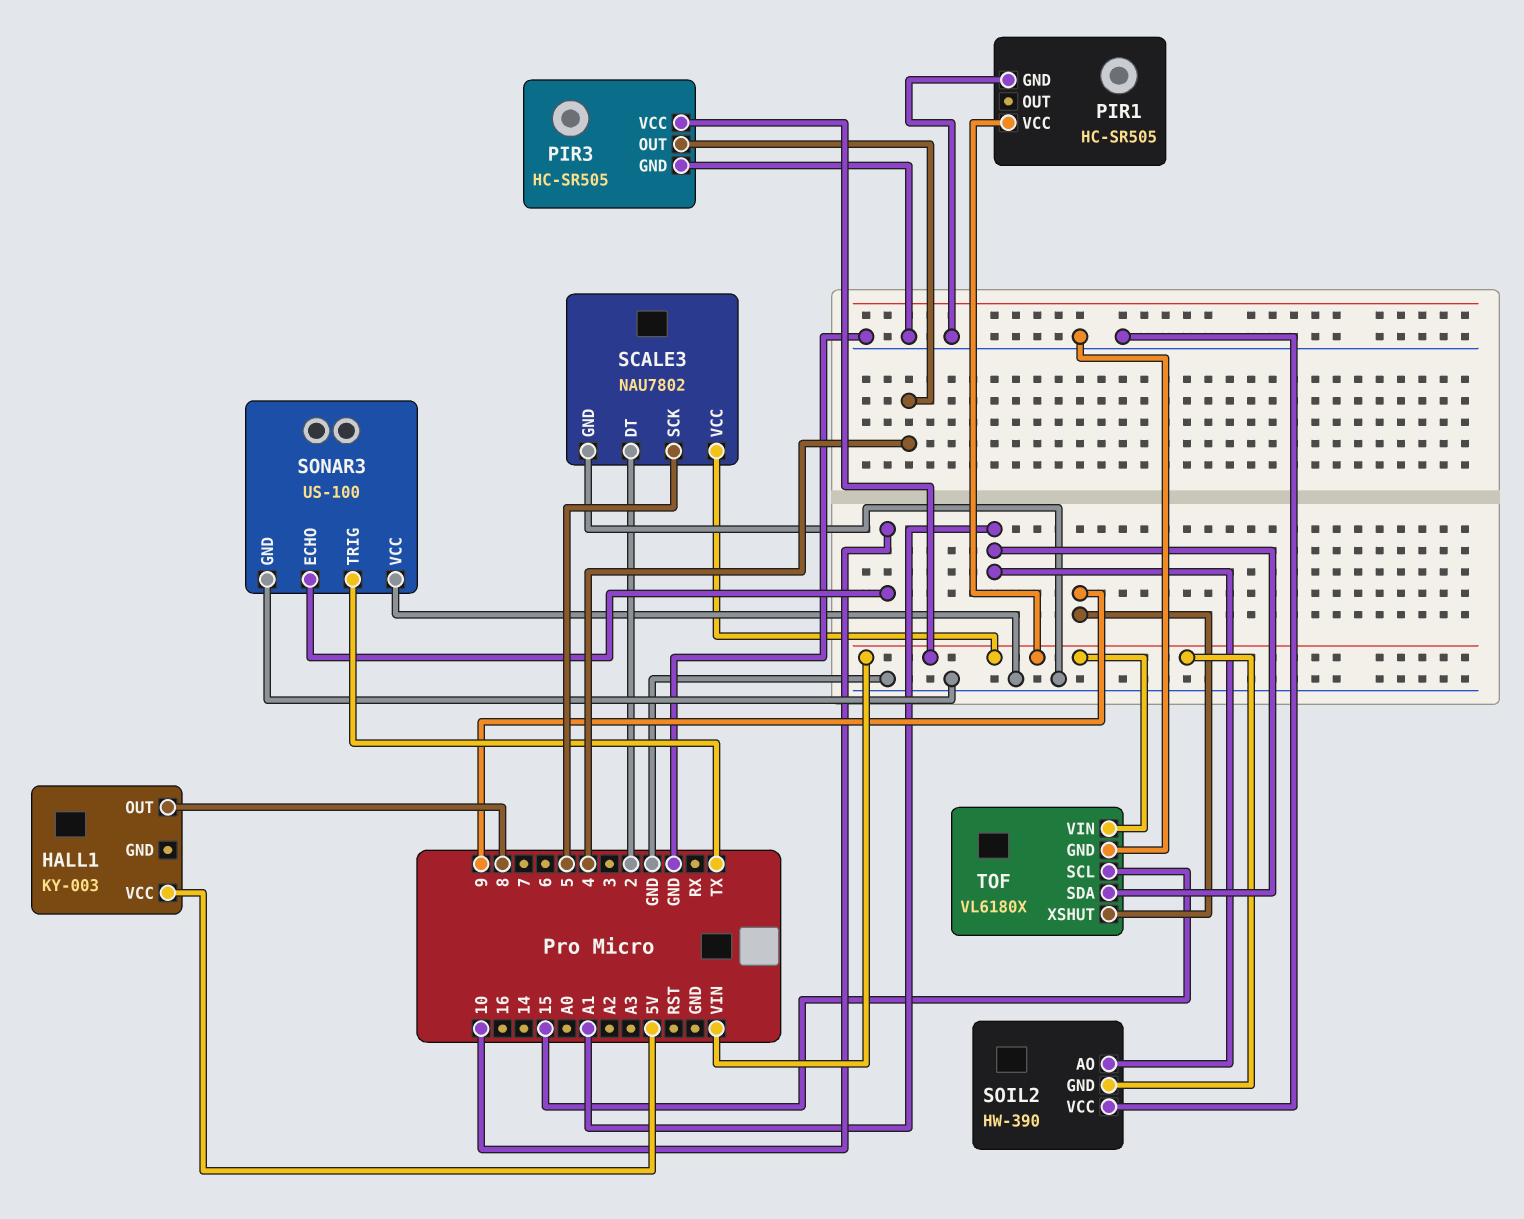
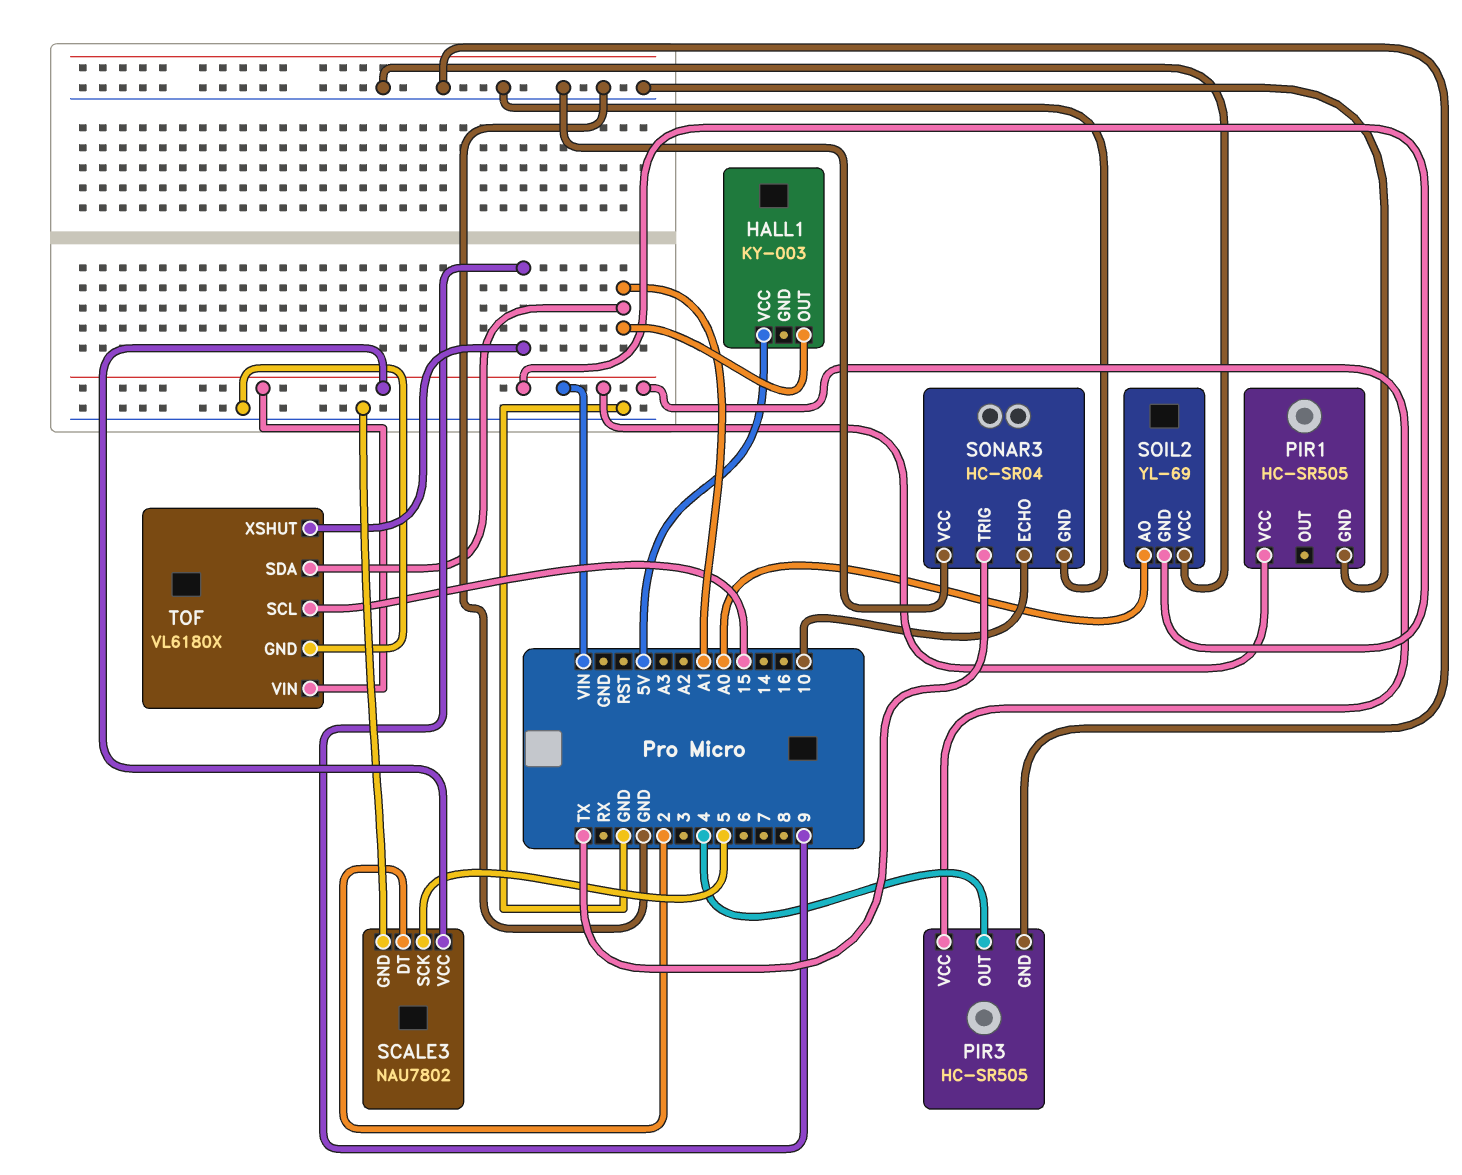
HALL1 pin OUT: 8 -> A1
SOIL2: HW-390 -> YL-69
SOIL2 pin AO: A1 -> A0
SONAR3: US-100 -> HC-SR04

